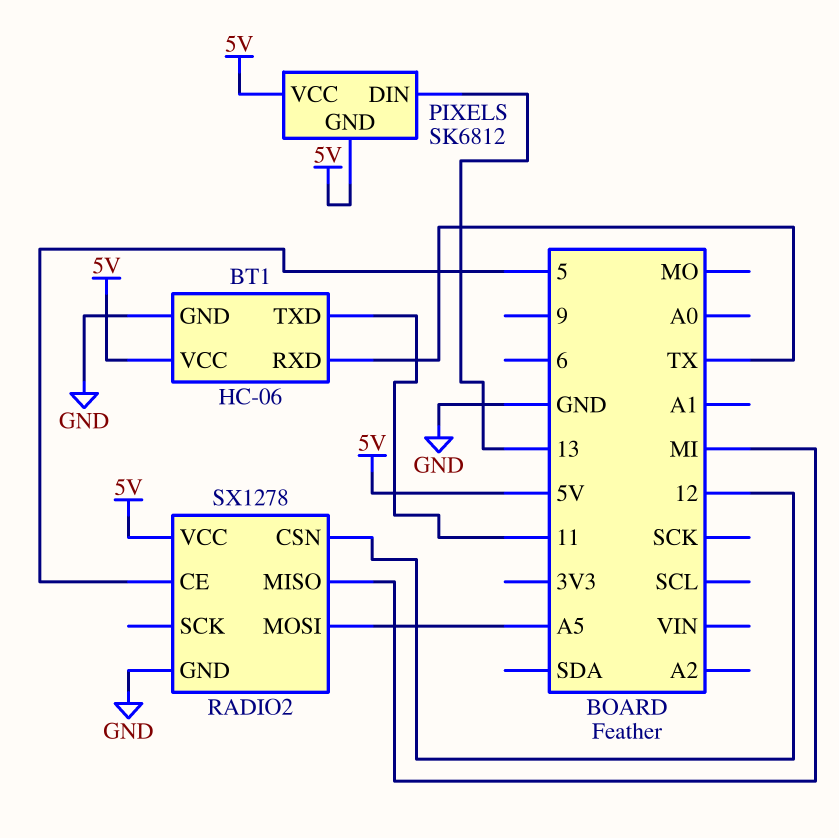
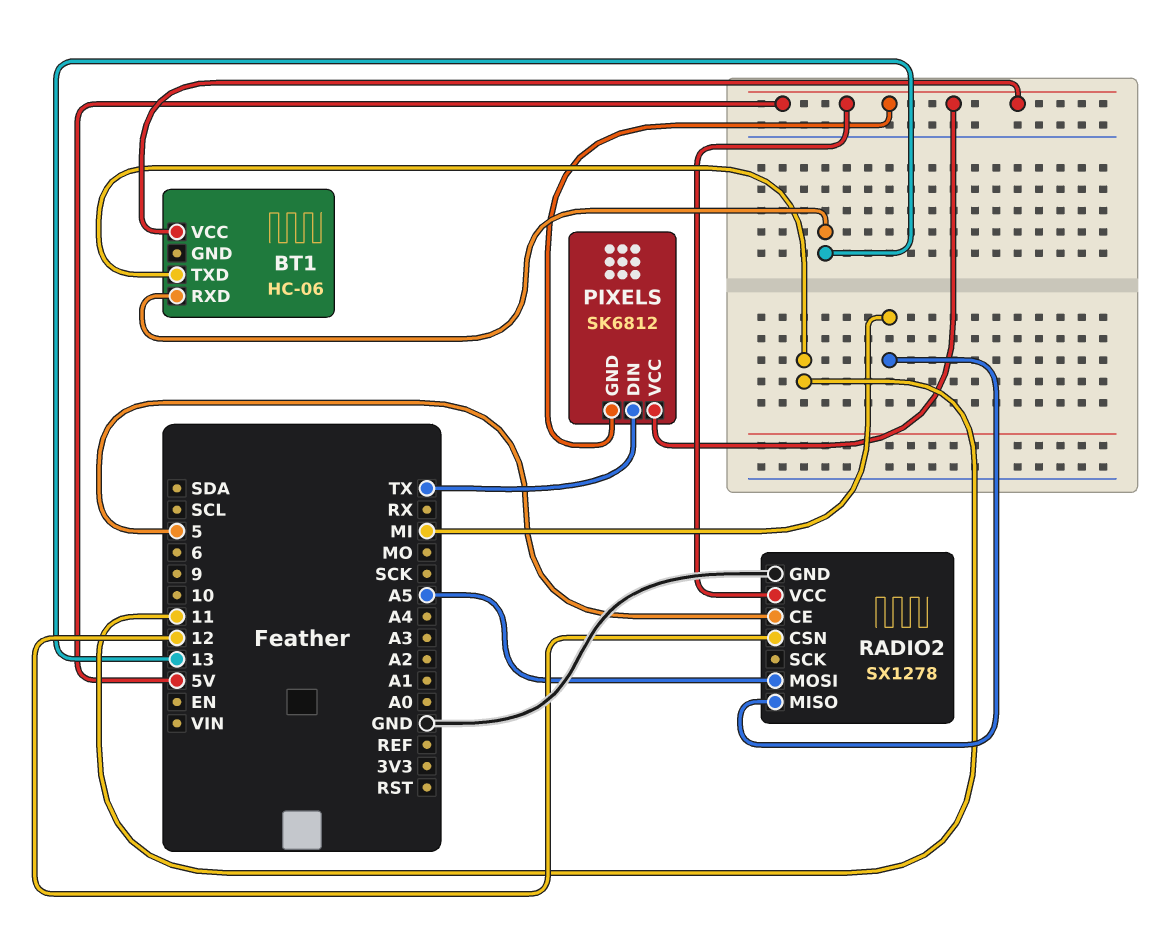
BT1 pin GND: GND -> none
BT1 pin RXD: TX -> 13
PIXELS pin DIN: 13 -> TX

